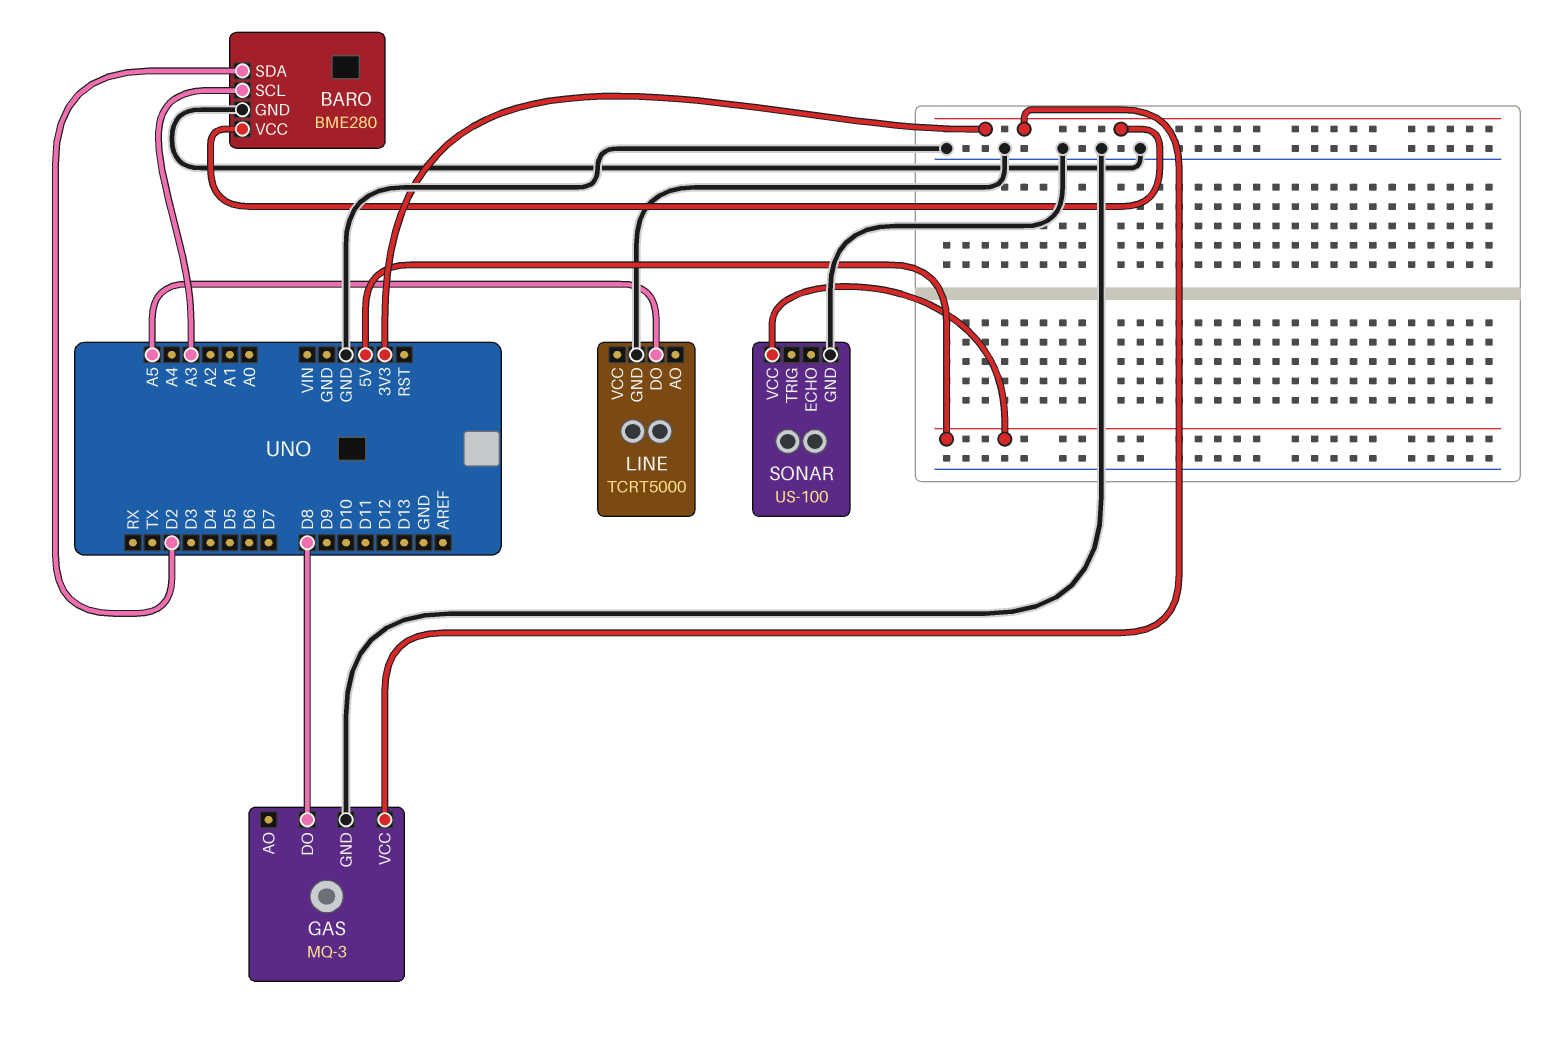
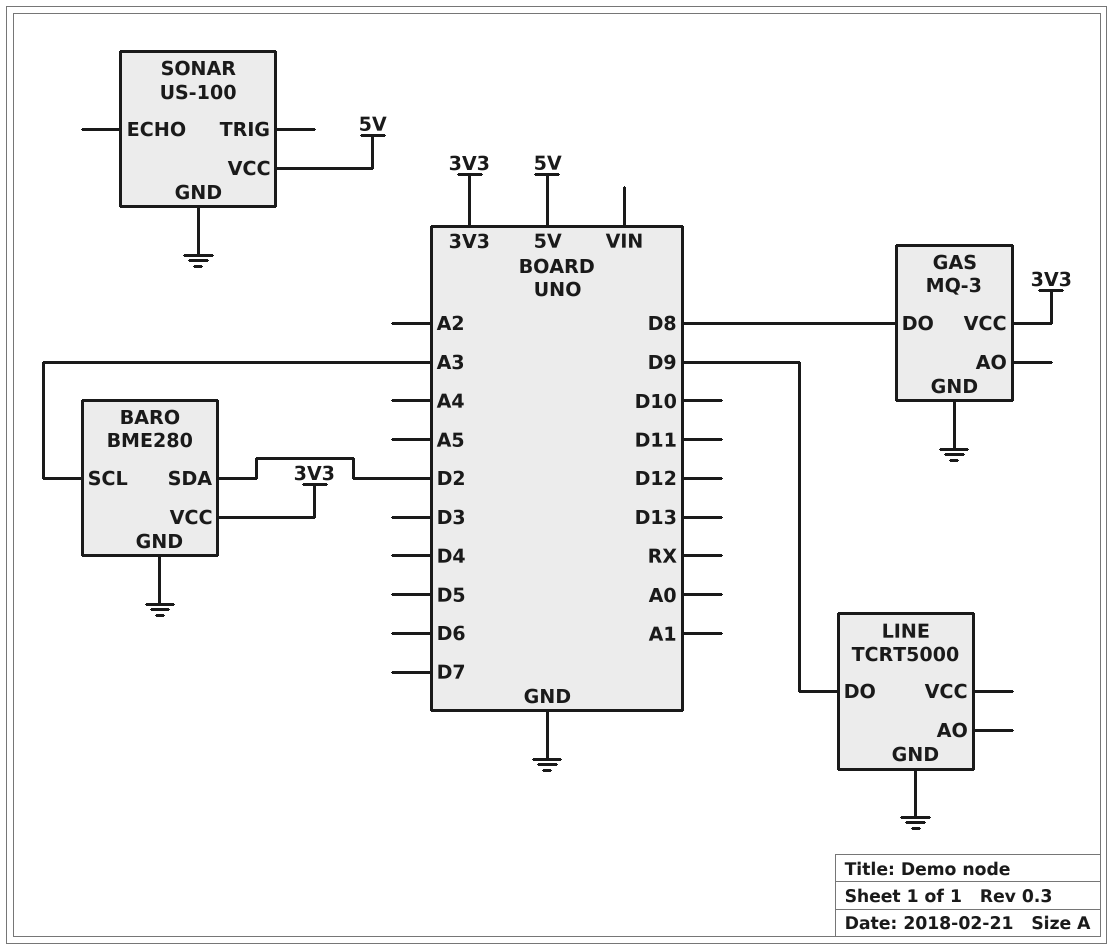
LINE pin DO: A5 -> D9

